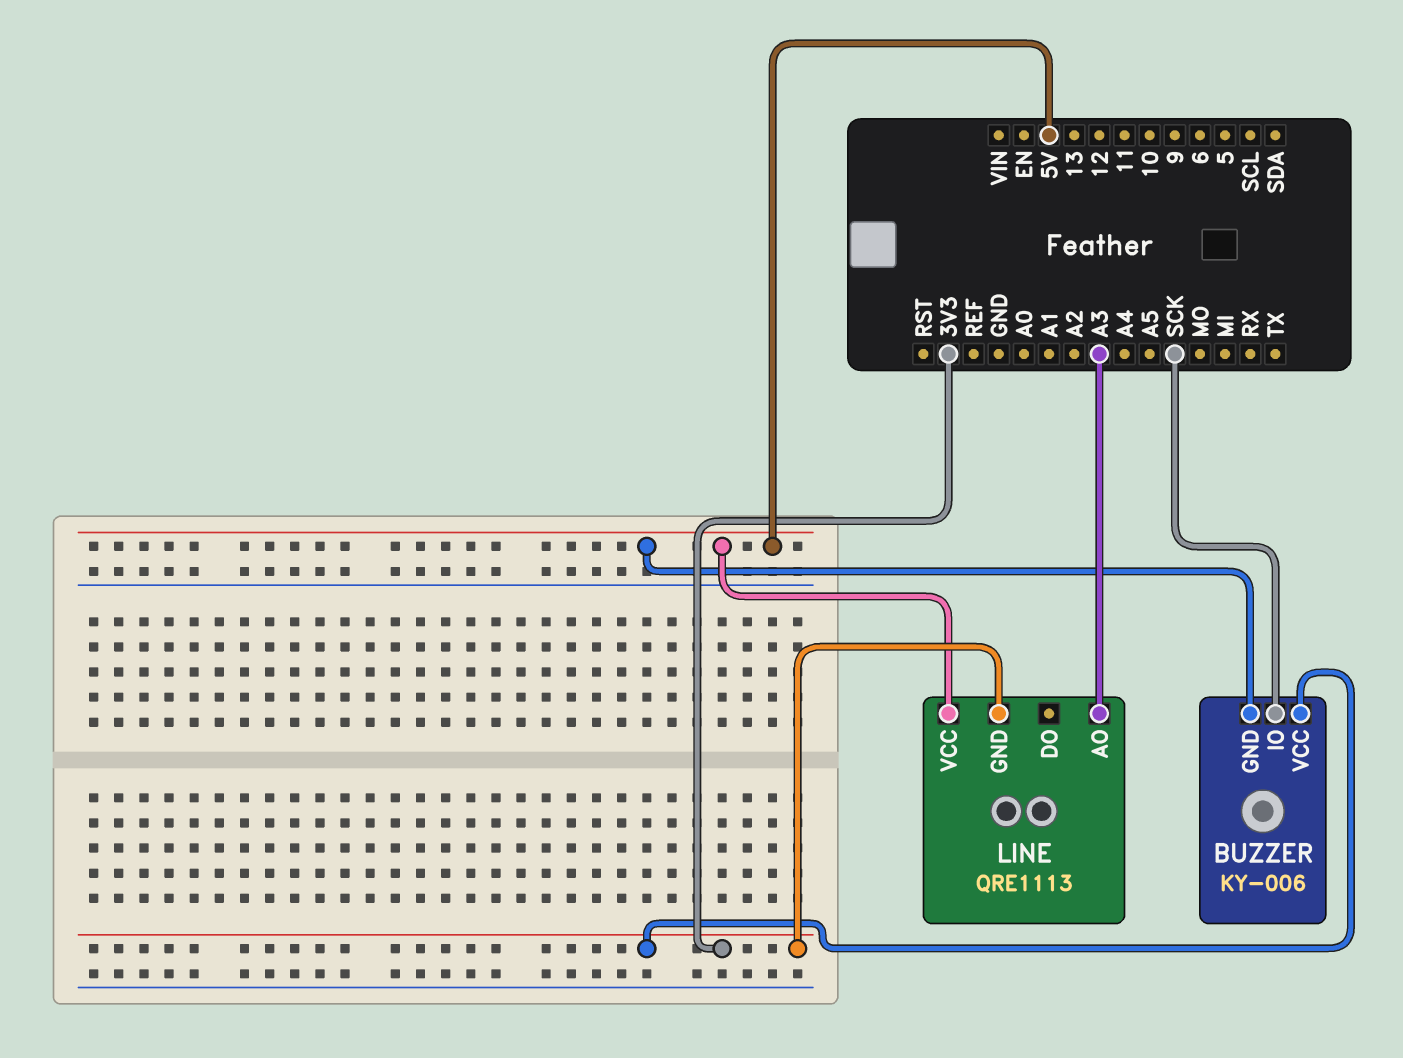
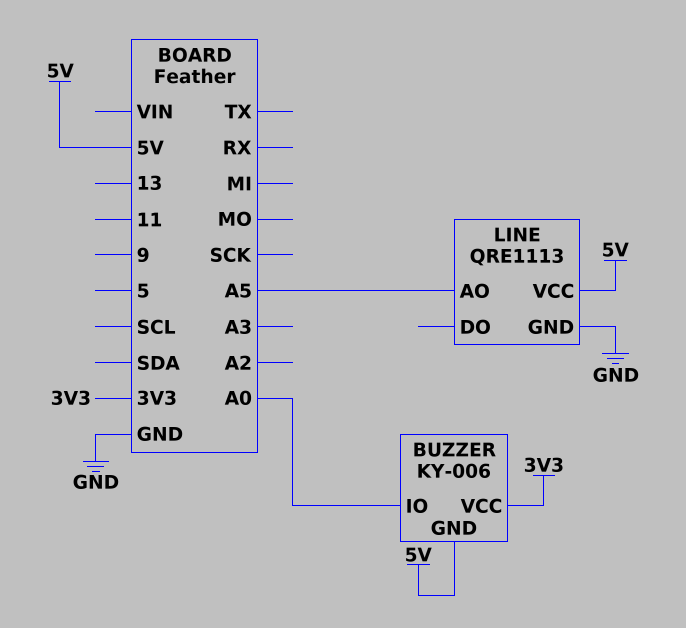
BUZZER pin IO: SCK -> A0
LINE pin AO: A3 -> A5
LINE pin GND: 3V3 -> GND

